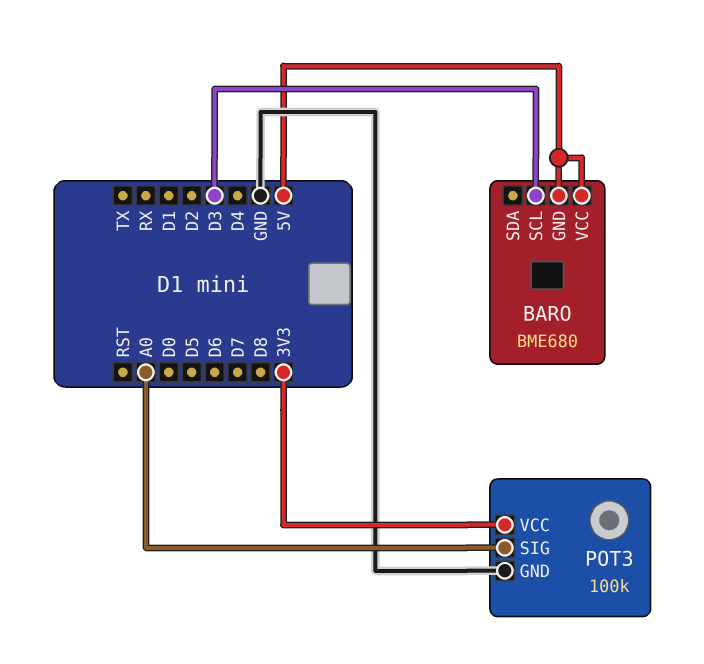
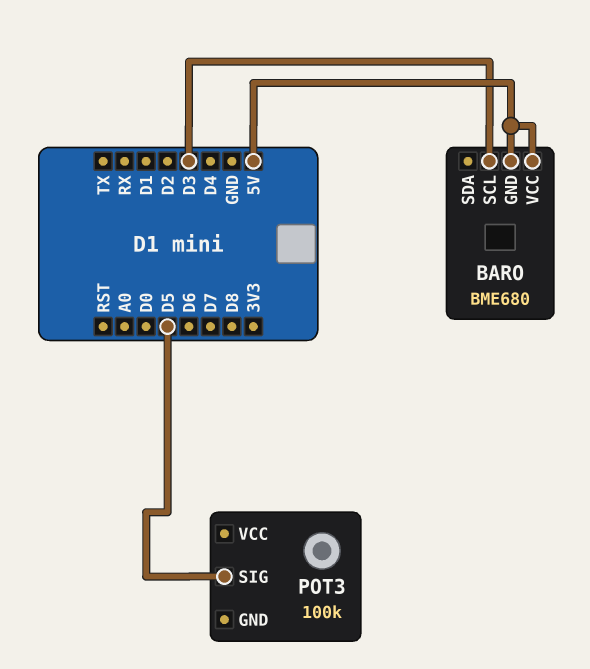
POT3 pin GND: GND -> none
POT3 pin SIG: A0 -> D5
POT3 pin VCC: 3V3 -> none

